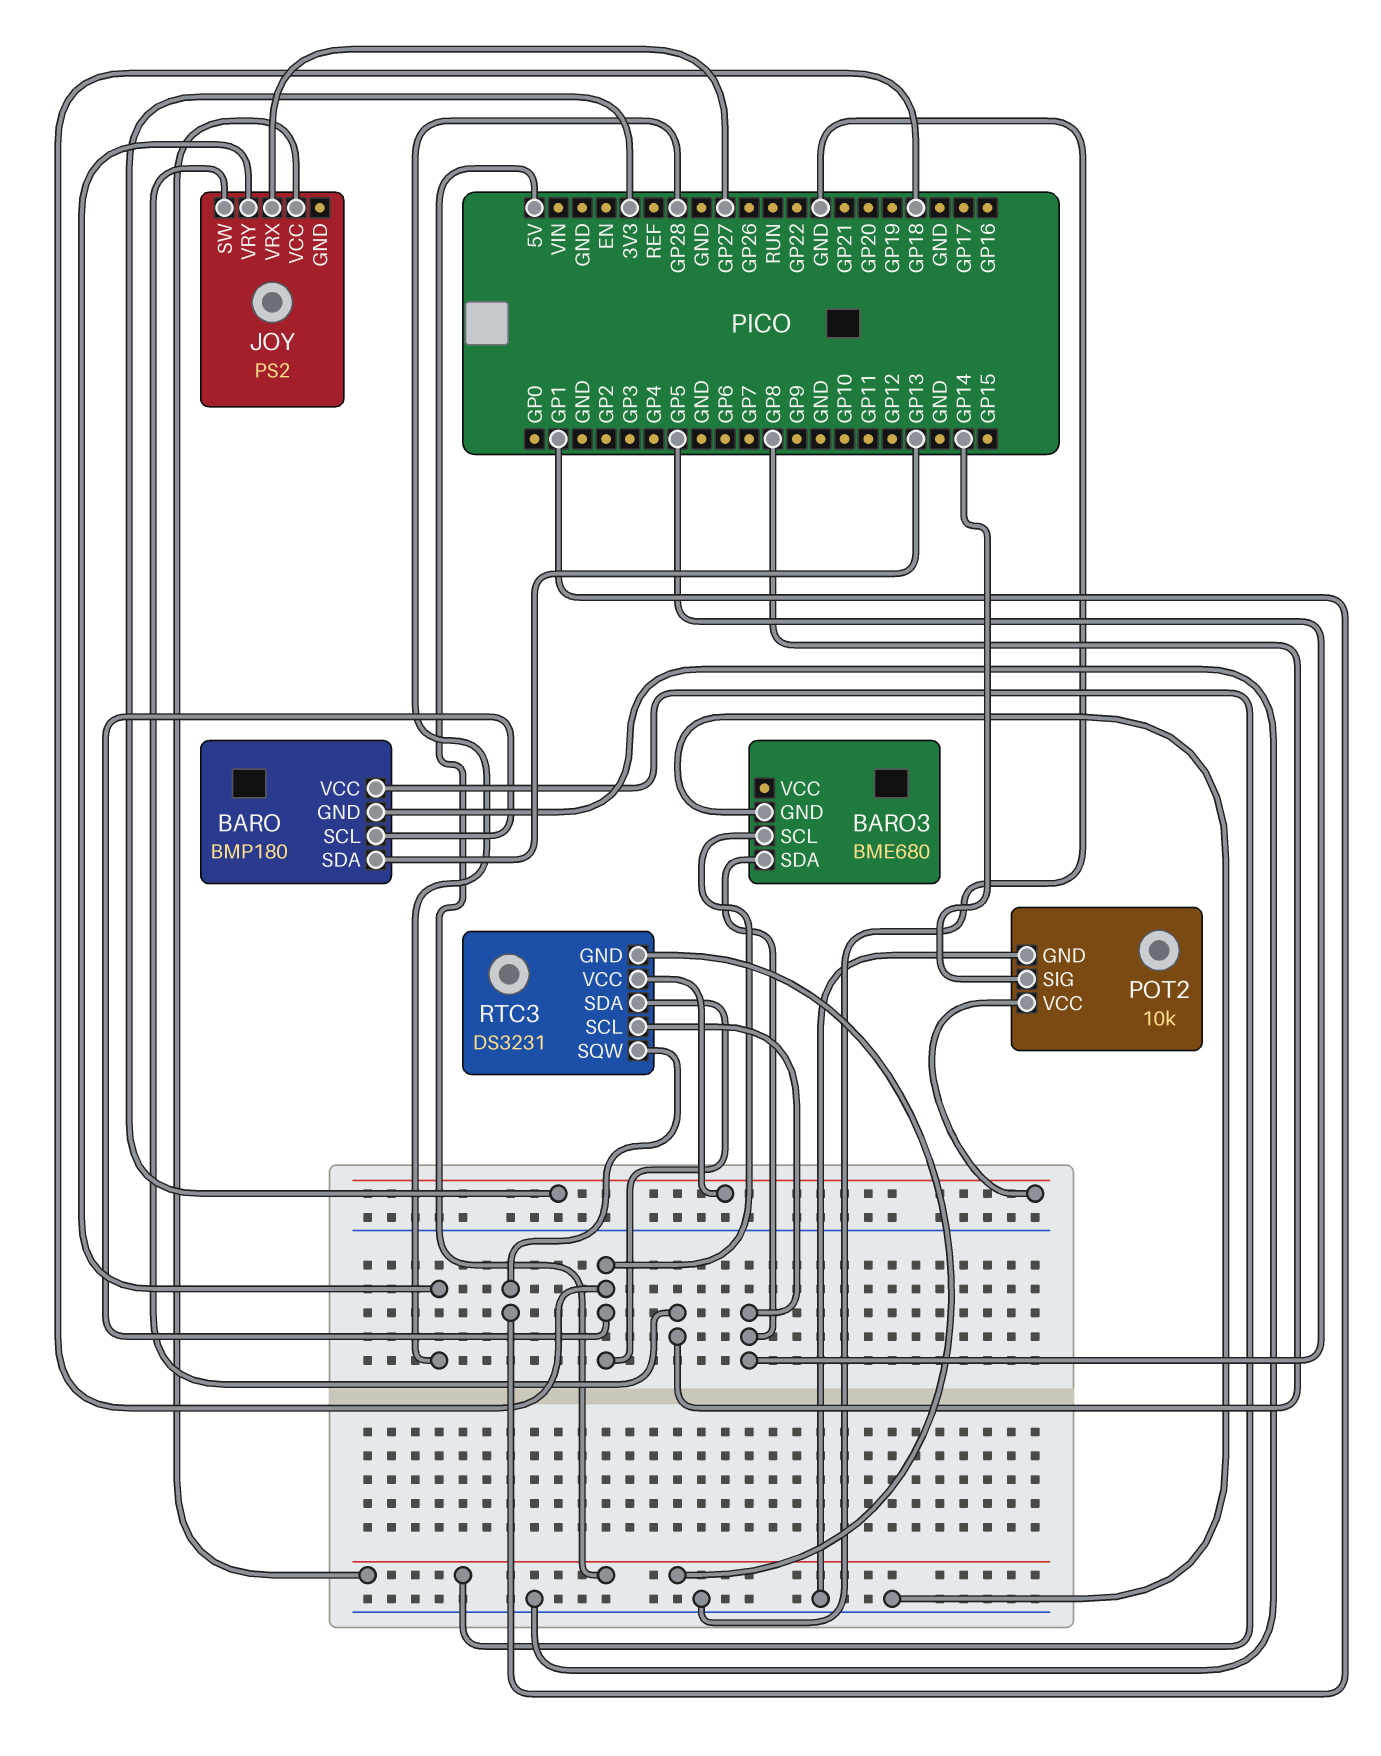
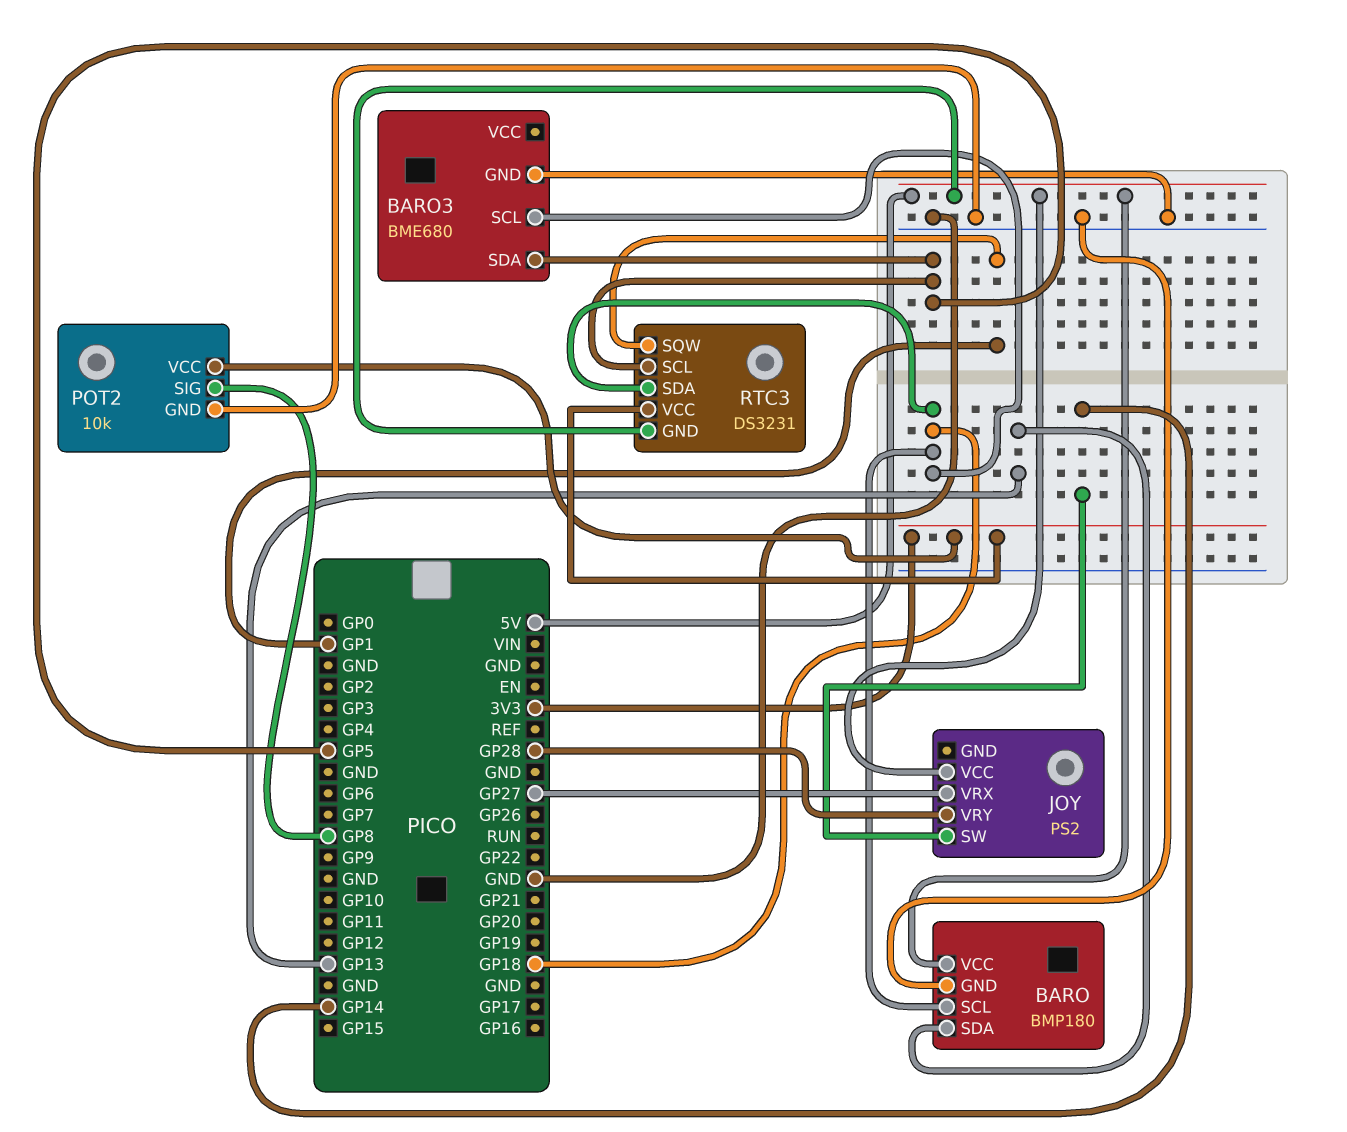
JOY pin SW: GP8 -> GP14
POT2 pin SIG: GP14 -> GP8

